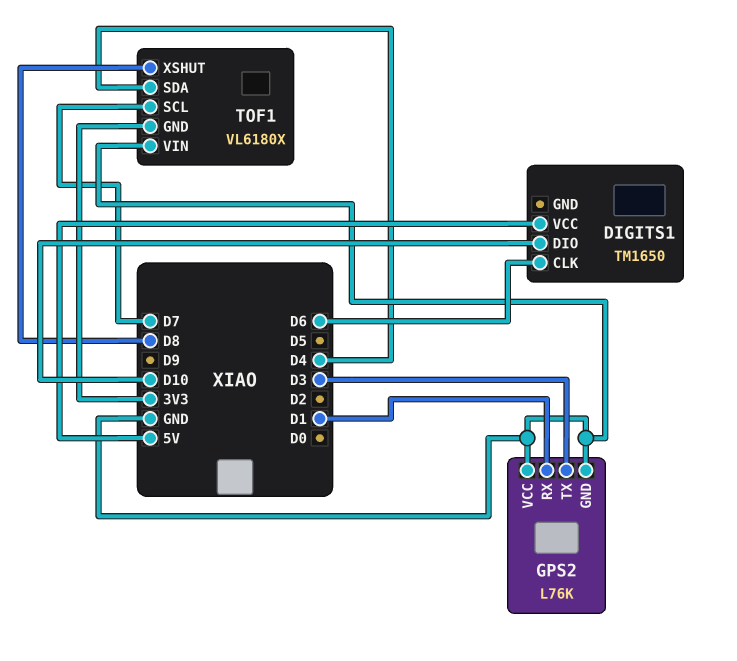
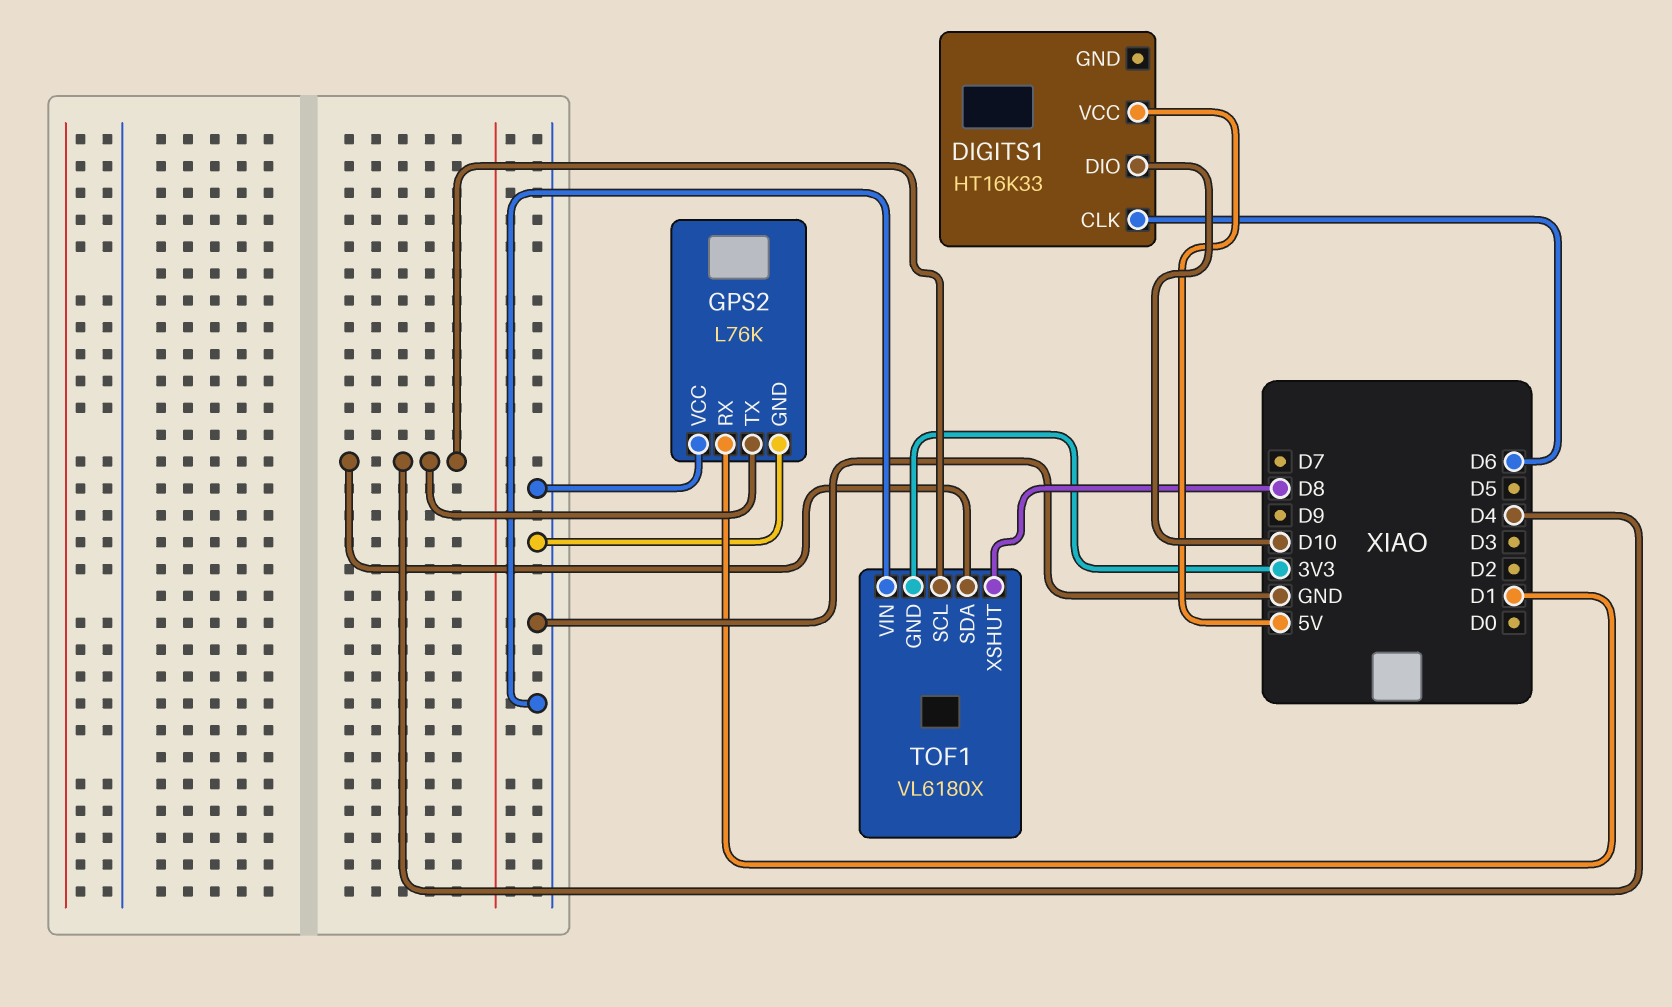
DIGITS1: TM1650 -> HT16K33
GPS2 pin TX: D3 -> D4
TOF1 pin SCL: D7 -> D4

